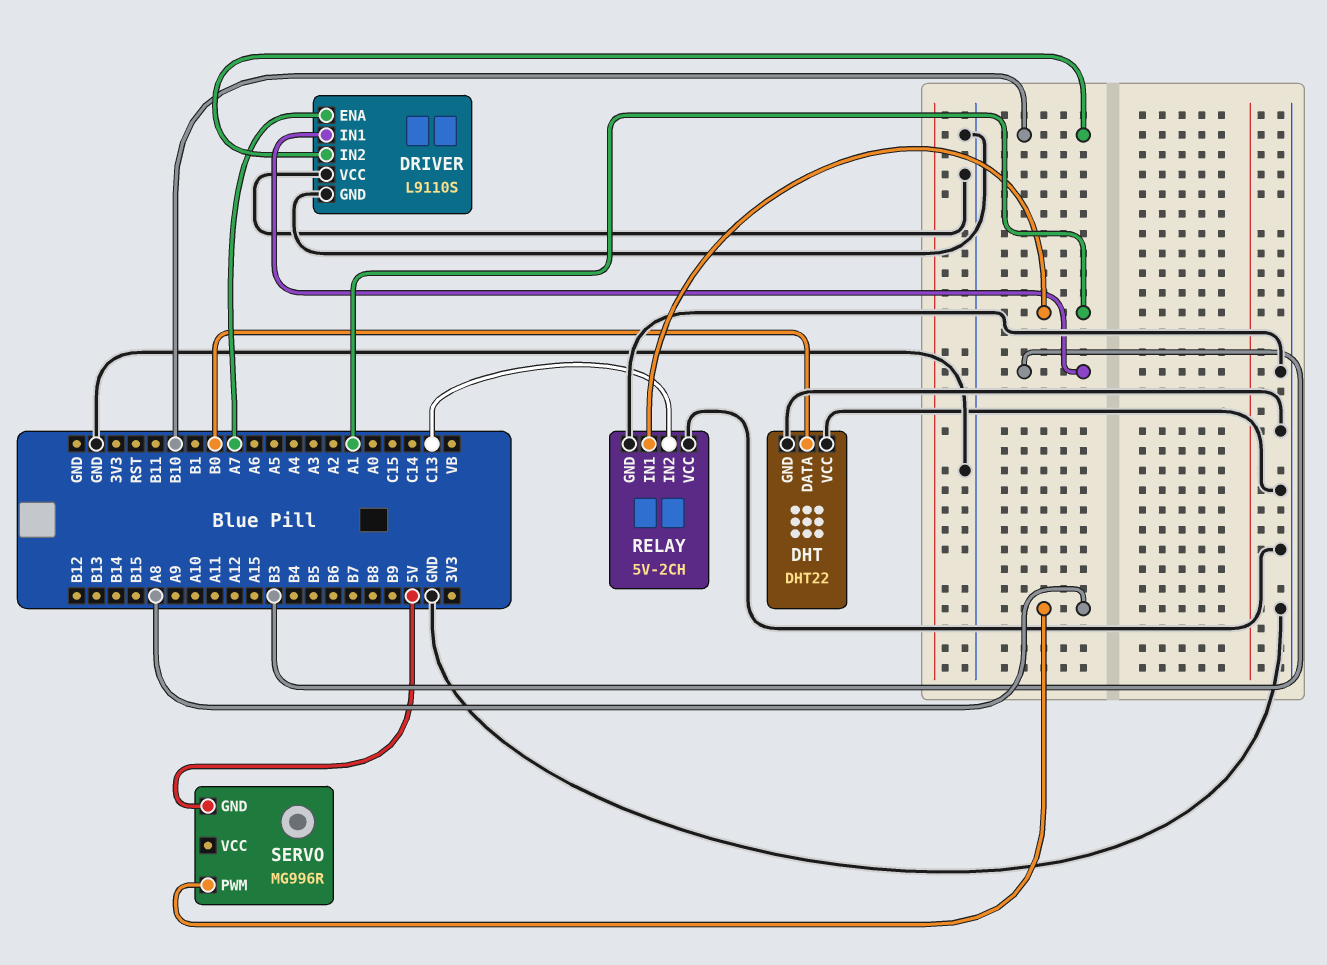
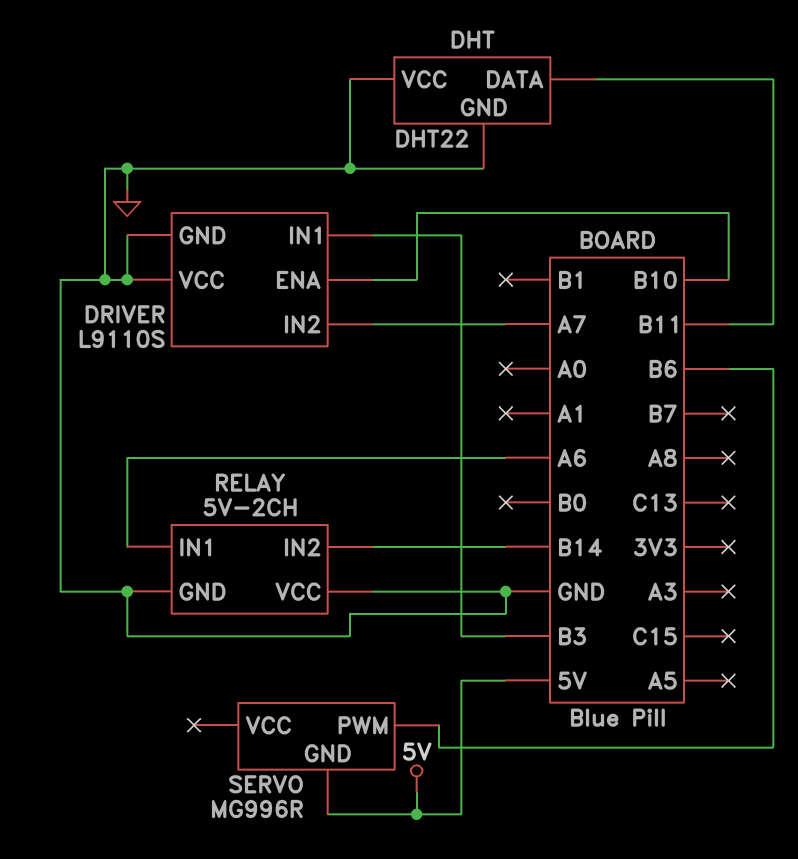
DHT pin DATA: B0 -> B11
DRIVER pin ENA: A7 -> B10
DRIVER pin IN2: B10 -> A7
RELAY pin IN1: A1 -> A6
RELAY pin IN2: C13 -> B14
SERVO pin PWM: A8 -> B6

